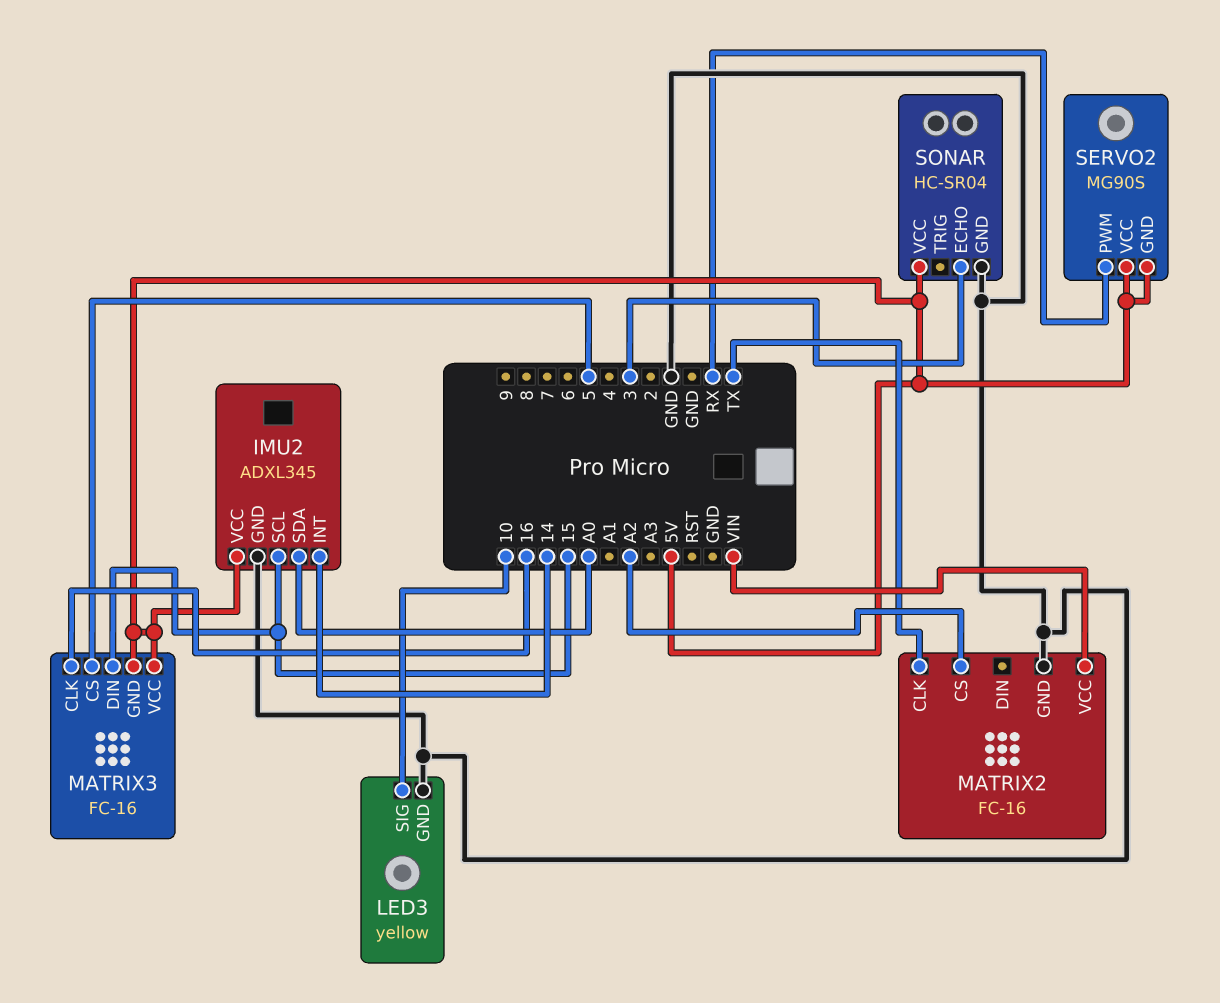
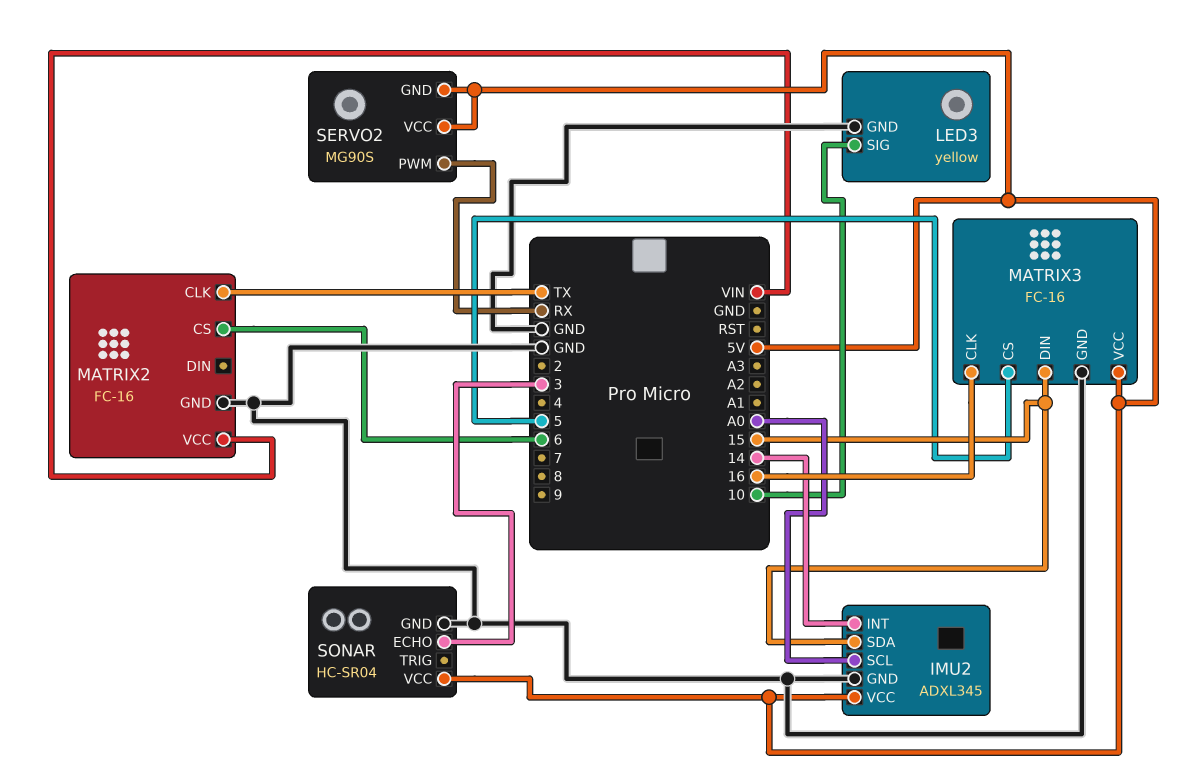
IMU2 pin SCL: 15 -> A0
IMU2 pin SDA: A0 -> 15
MATRIX2 pin CS: A2 -> 6
MATRIX3 pin GND: 5V -> GND

